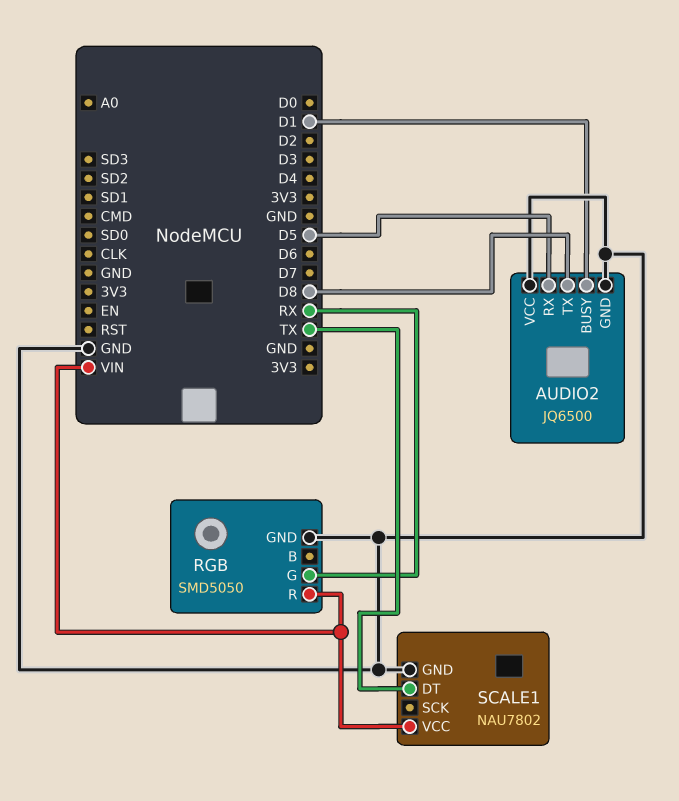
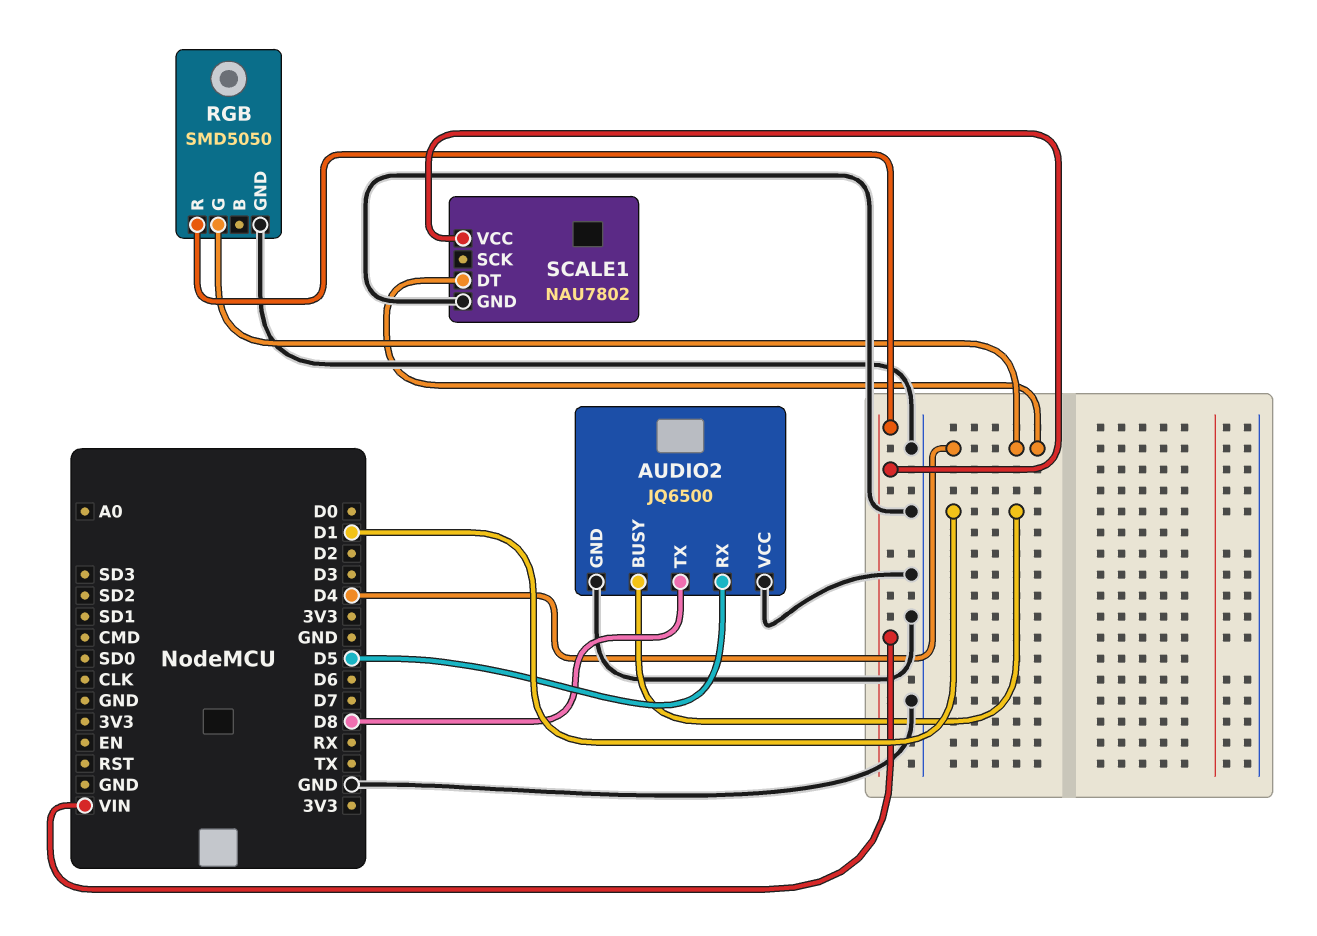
RGB pin G: RX -> D4
SCALE1 pin DT: TX -> D4

